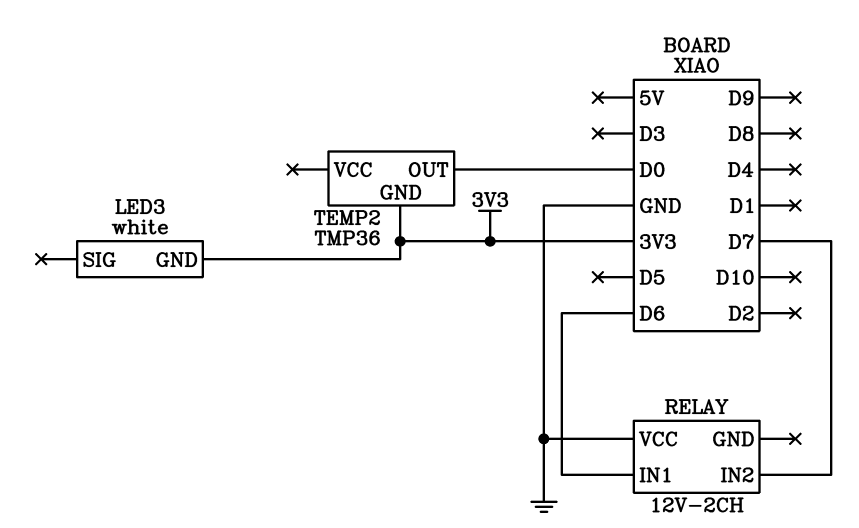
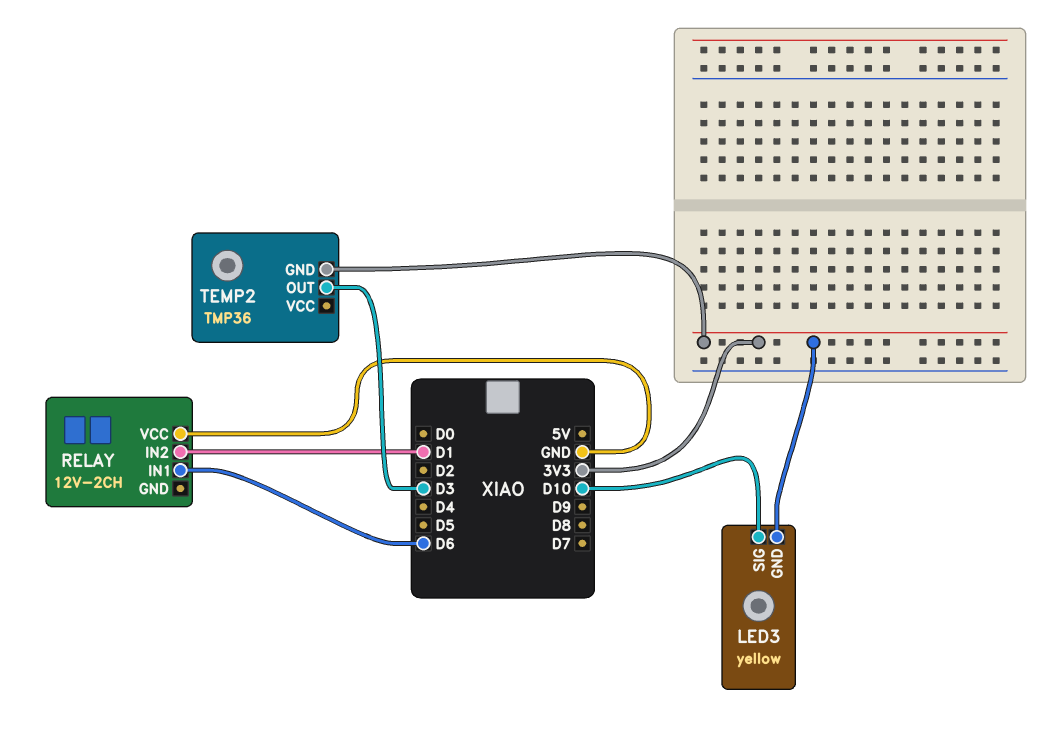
LED3: white -> yellow
LED3 pin SIG: none -> D10
RELAY pin IN2: D7 -> D1
TEMP2 pin OUT: D0 -> D3

